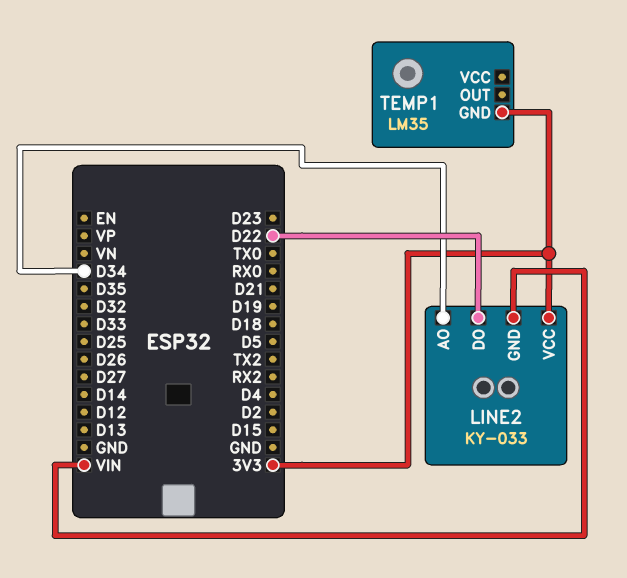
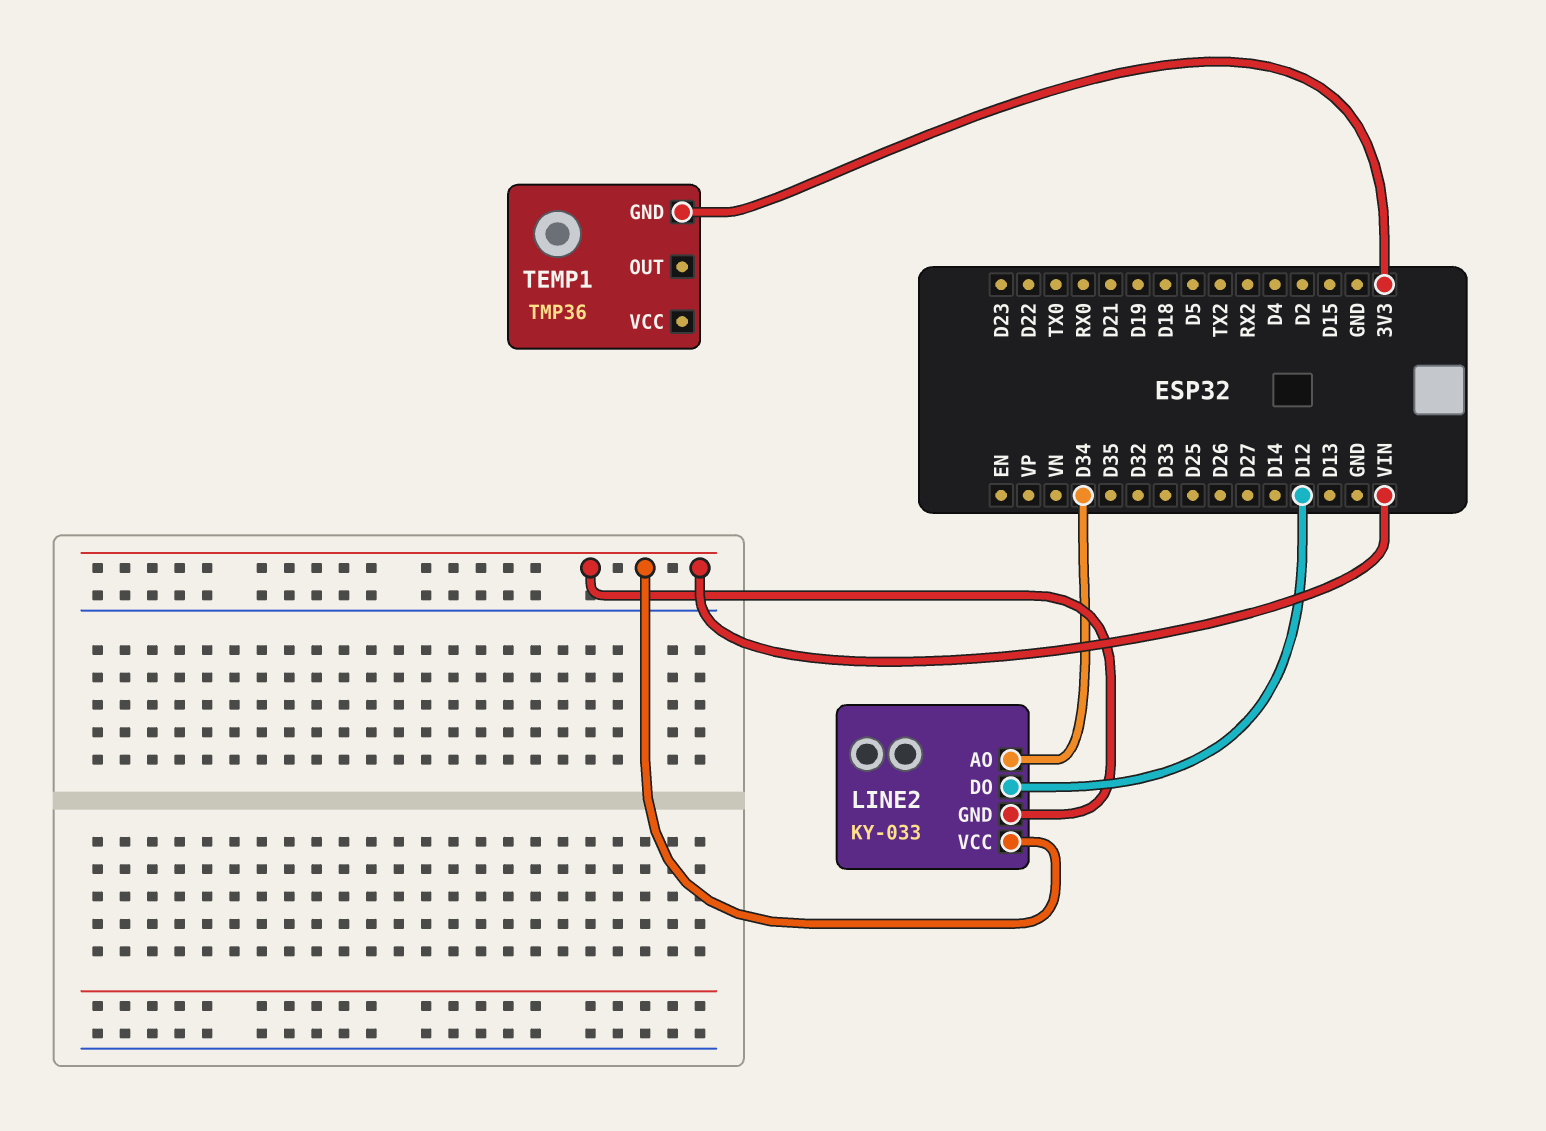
LINE2 pin DO: D22 -> D12
LINE2 pin VCC: 3V3 -> VIN
TEMP1: LM35 -> TMP36

